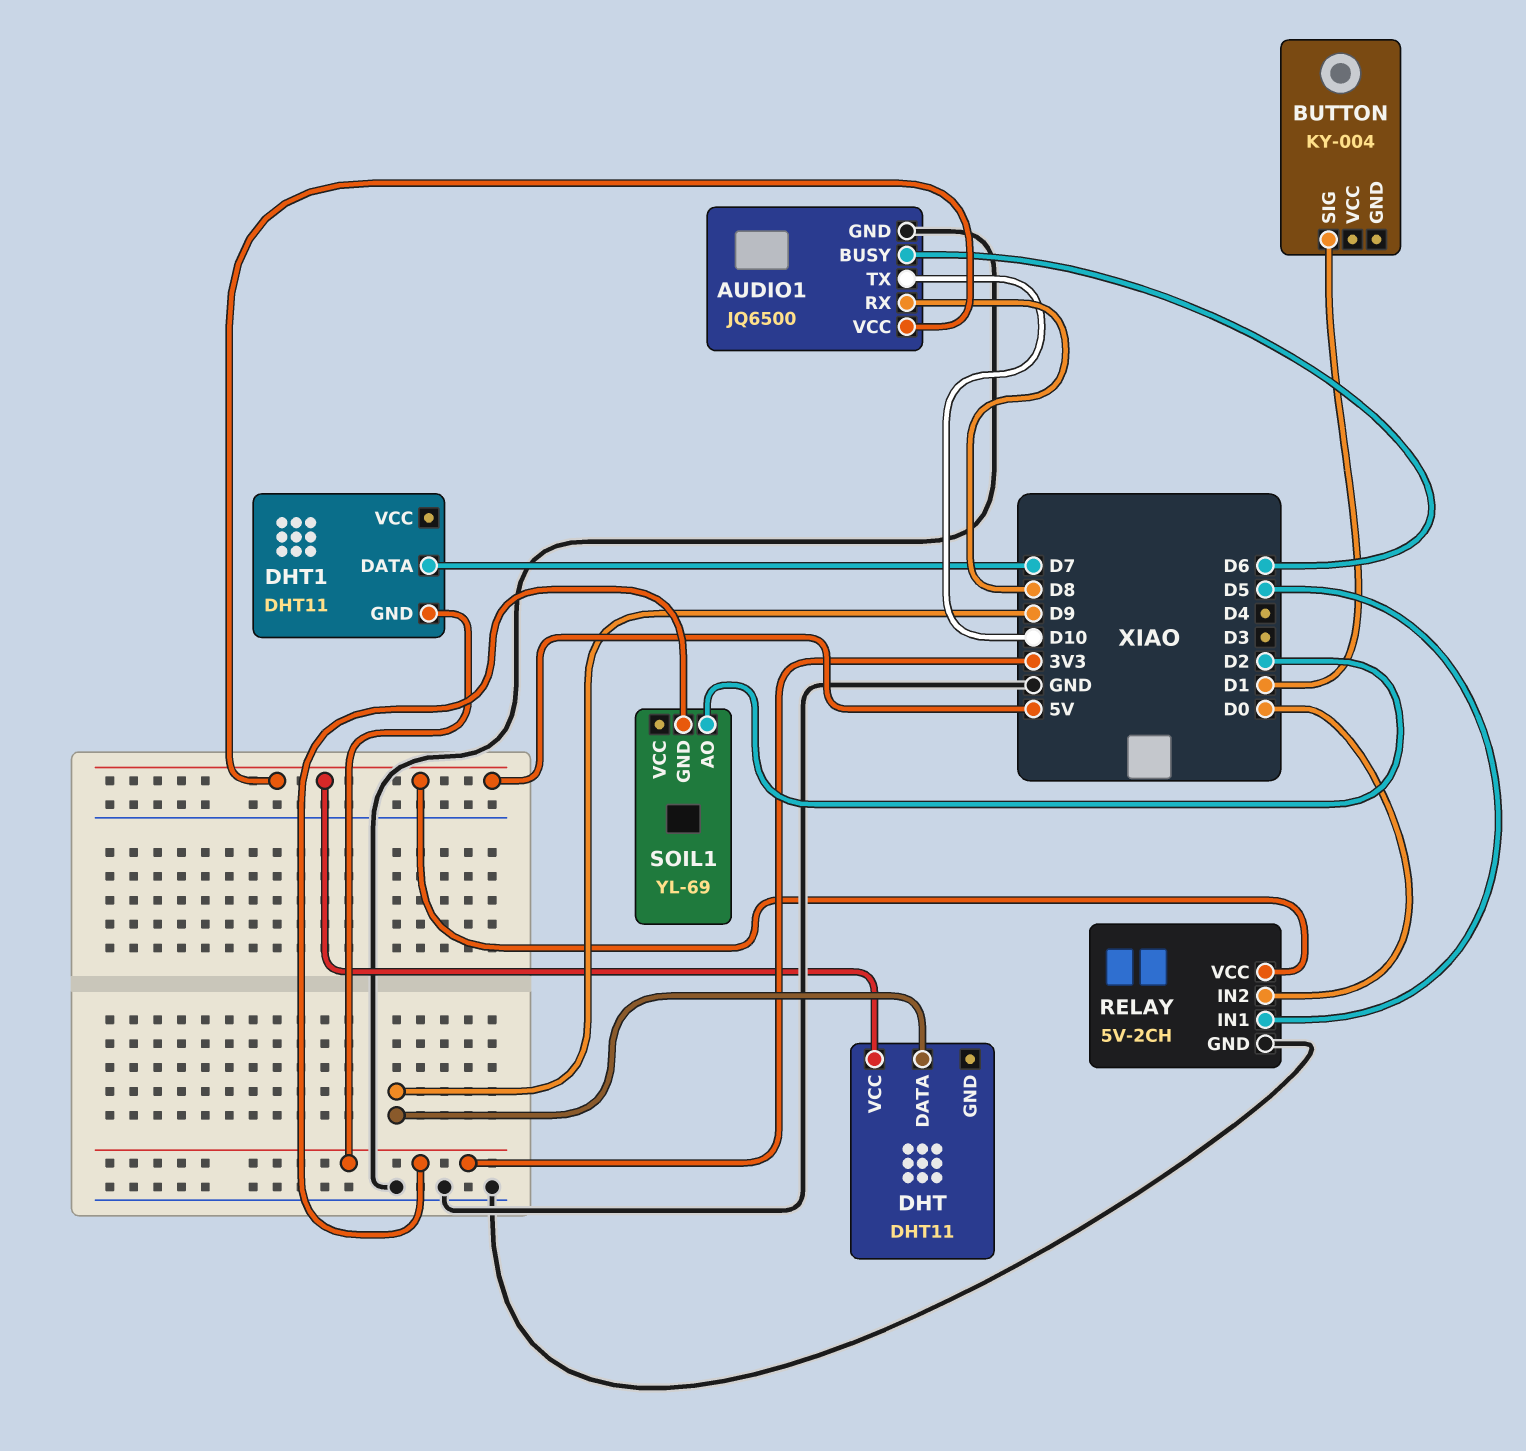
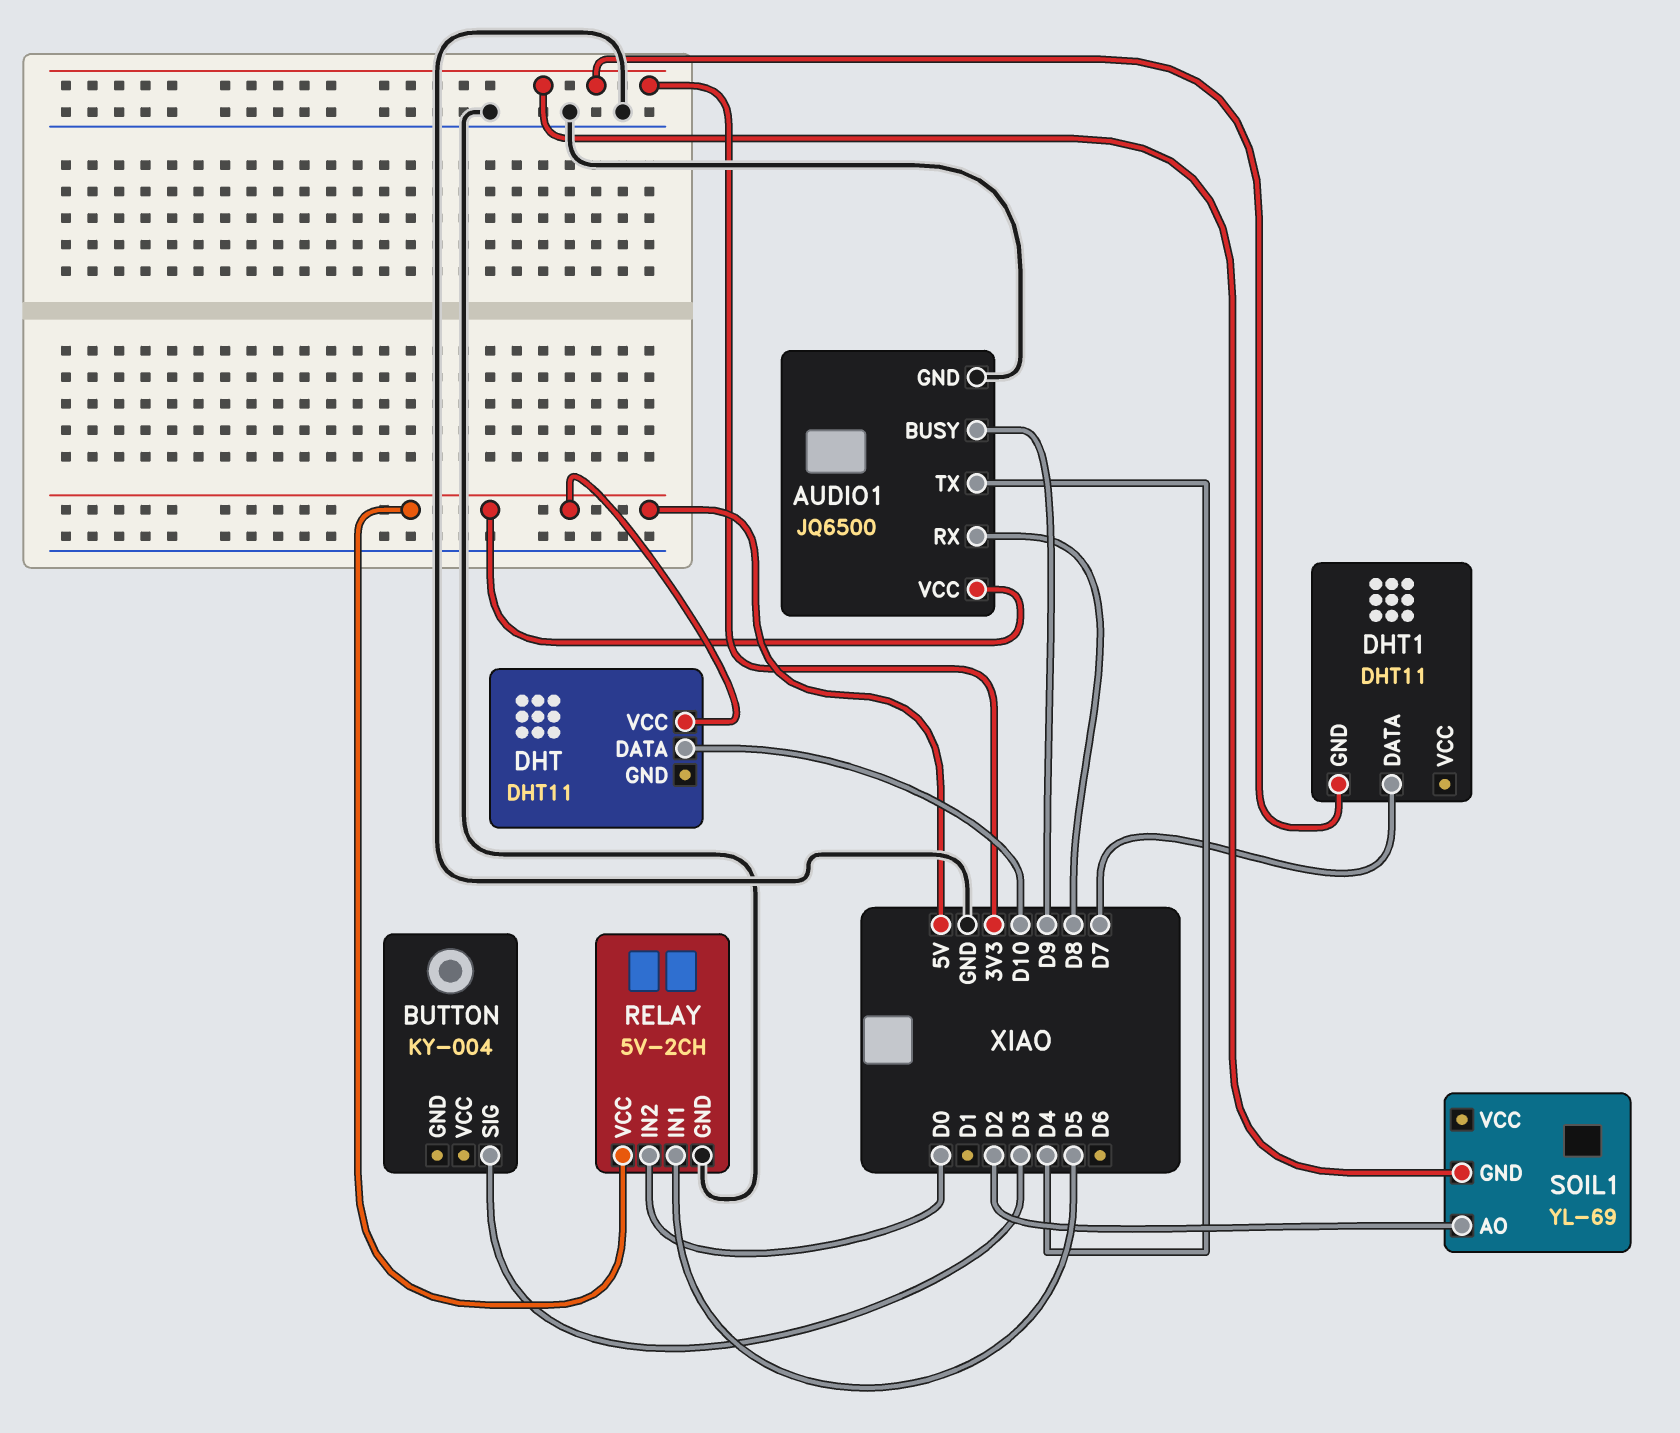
AUDIO1 pin BUSY: D6 -> D9
AUDIO1 pin TX: D10 -> D4
BUTTON pin SIG: D1 -> D3
DHT pin DATA: D9 -> D10

